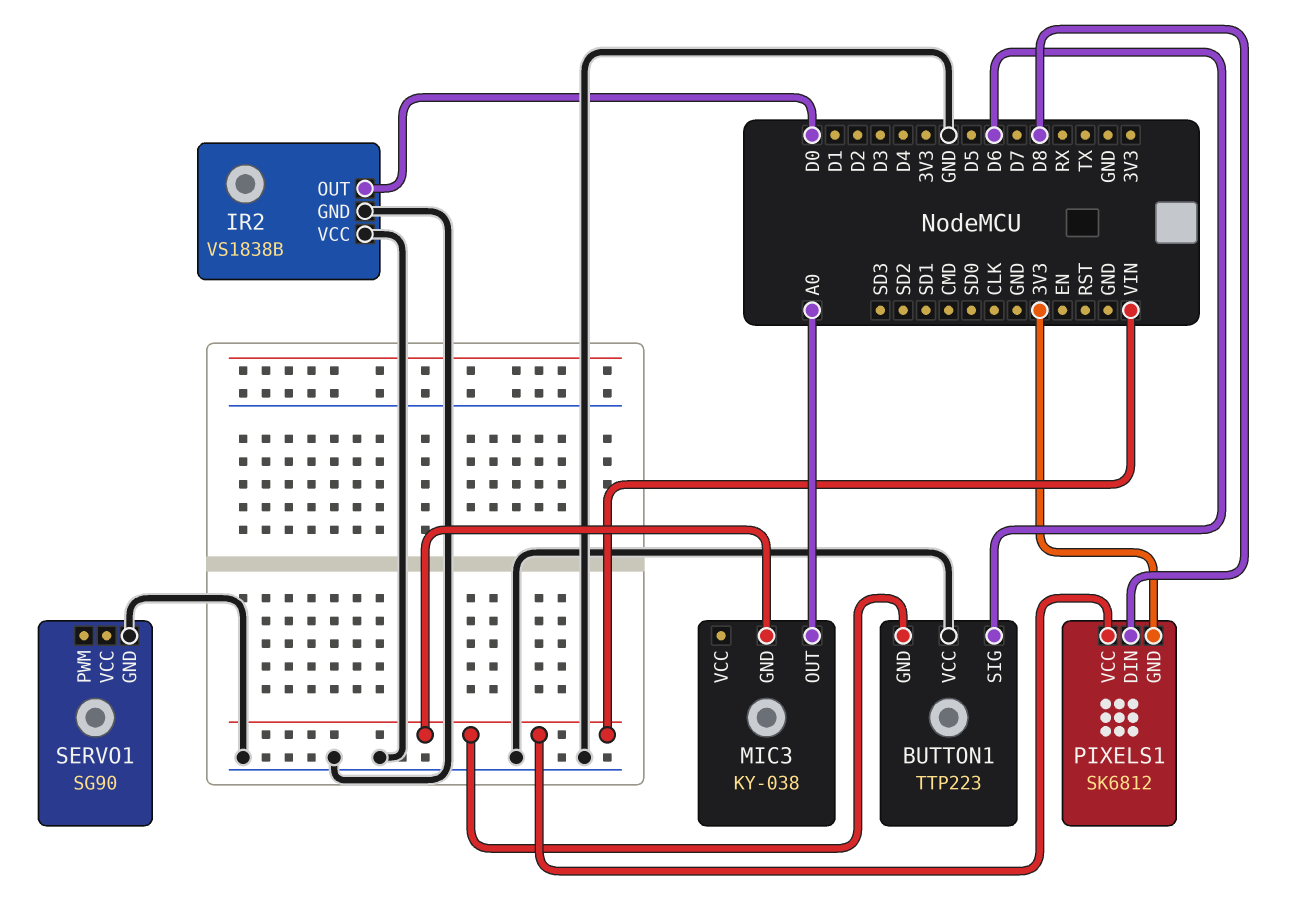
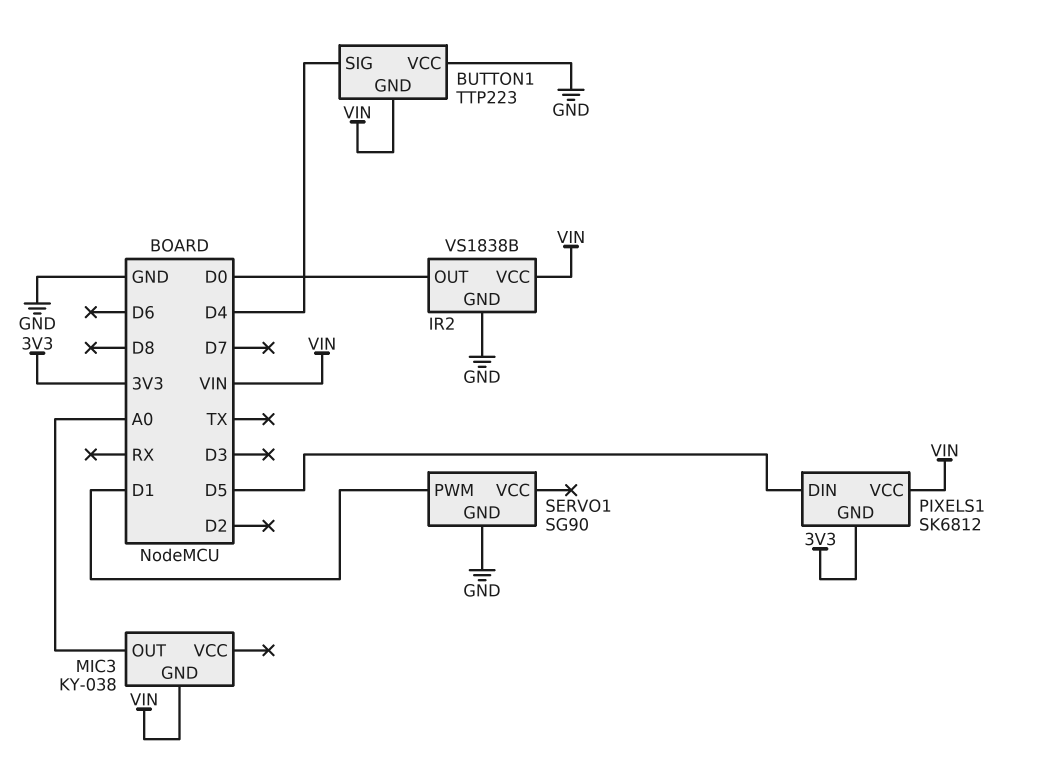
BUTTON1 pin SIG: D6 -> D4
IR2 pin VCC: GND -> VIN
PIXELS1 pin DIN: D8 -> D5
SERVO1 pin PWM: none -> D1

